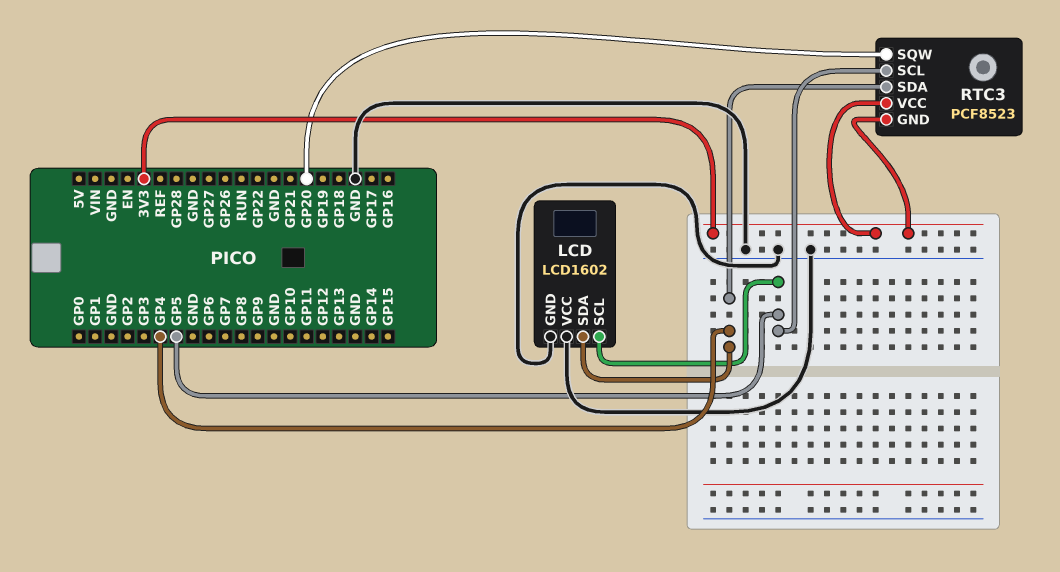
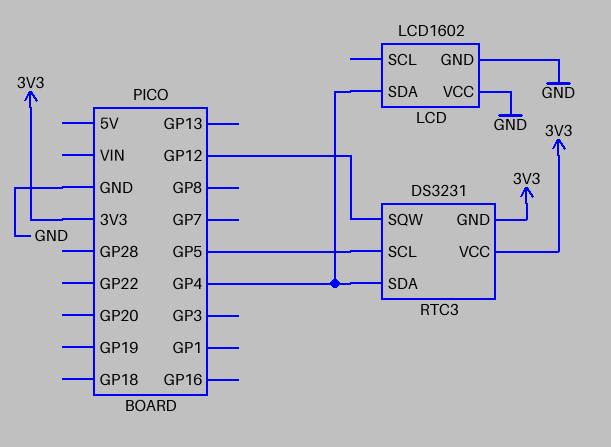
LCD pin SCL: GP5 -> none
RTC3: PCF8523 -> DS3231
RTC3 pin SQW: GP20 -> GP12

